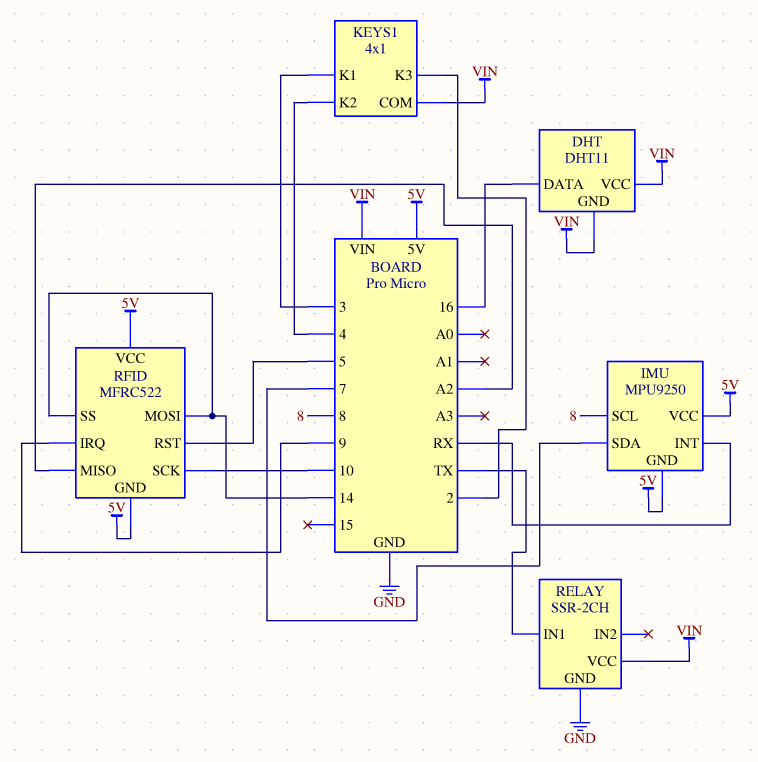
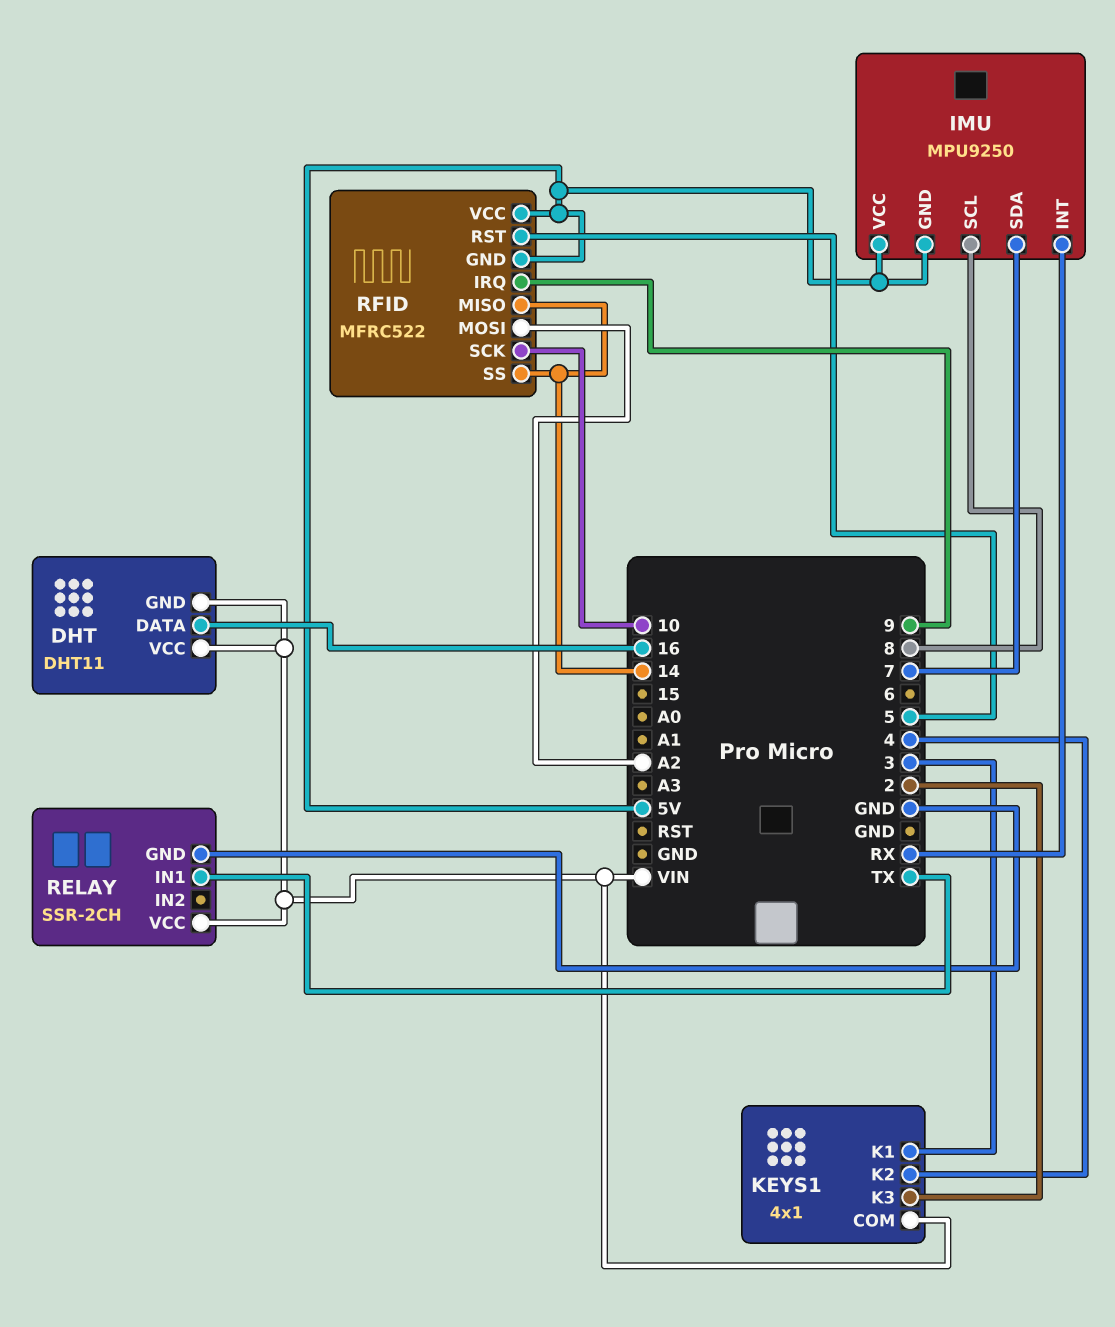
RFID pin MISO: A2 -> 14
RFID pin MOSI: 14 -> A2

